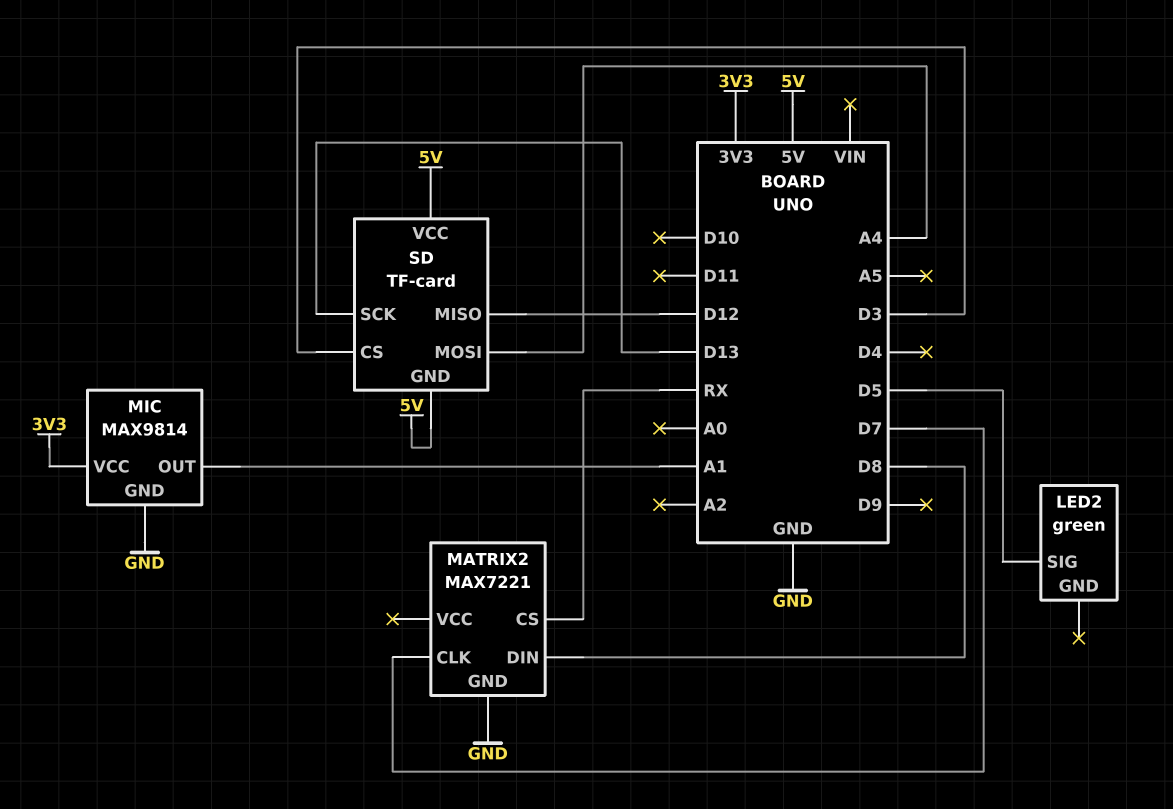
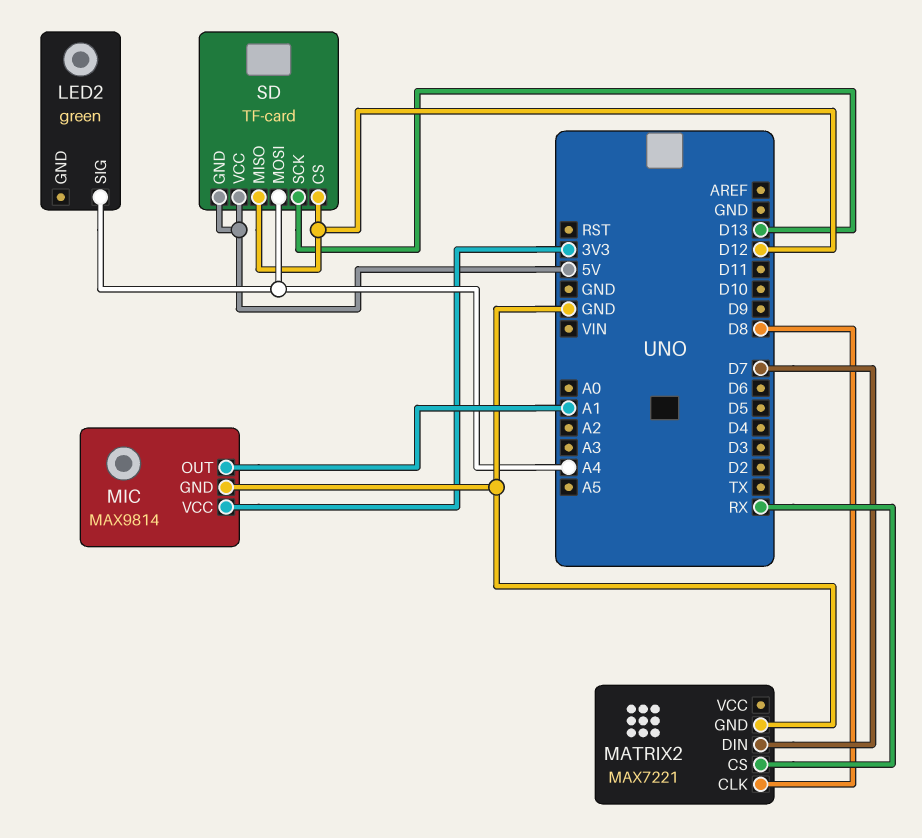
LED2 pin SIG: D5 -> A4
MATRIX2 pin CLK: D7 -> D8
MATRIX2 pin DIN: D8 -> D7
SD pin CS: D3 -> D12

